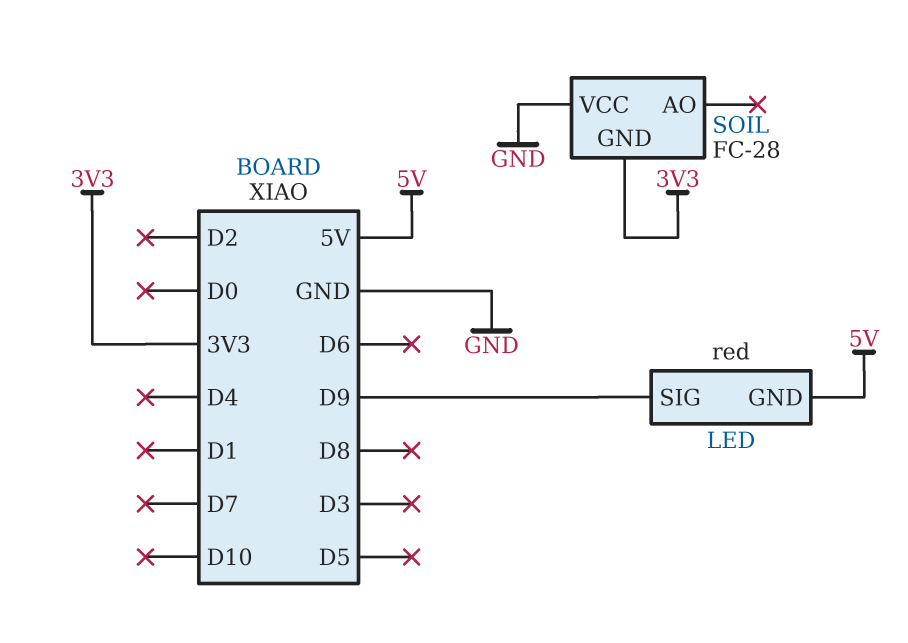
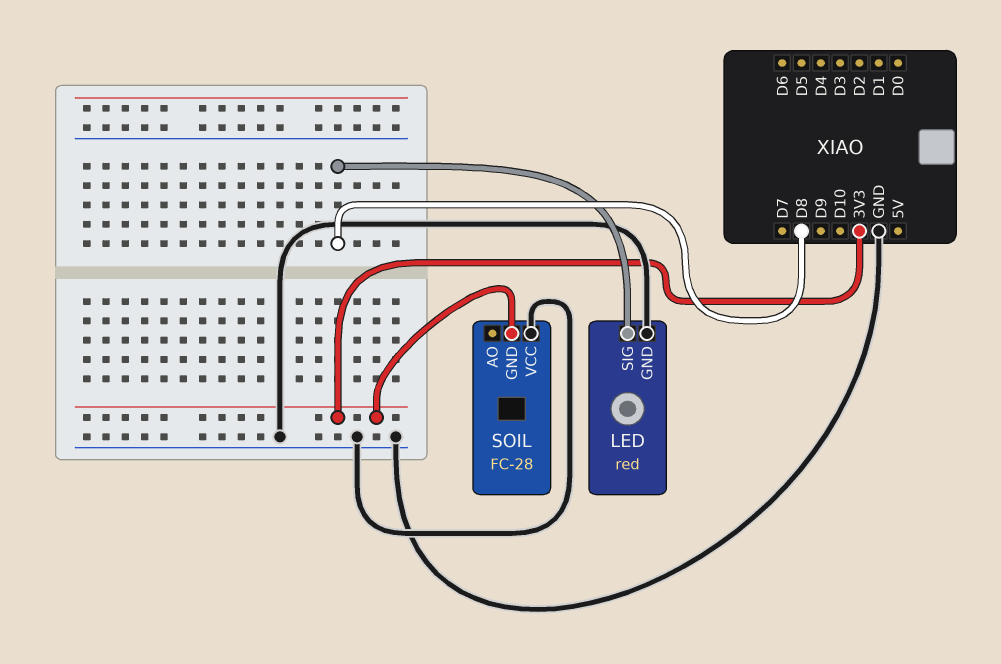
LED pin GND: 5V -> GND
LED pin SIG: D9 -> D8

